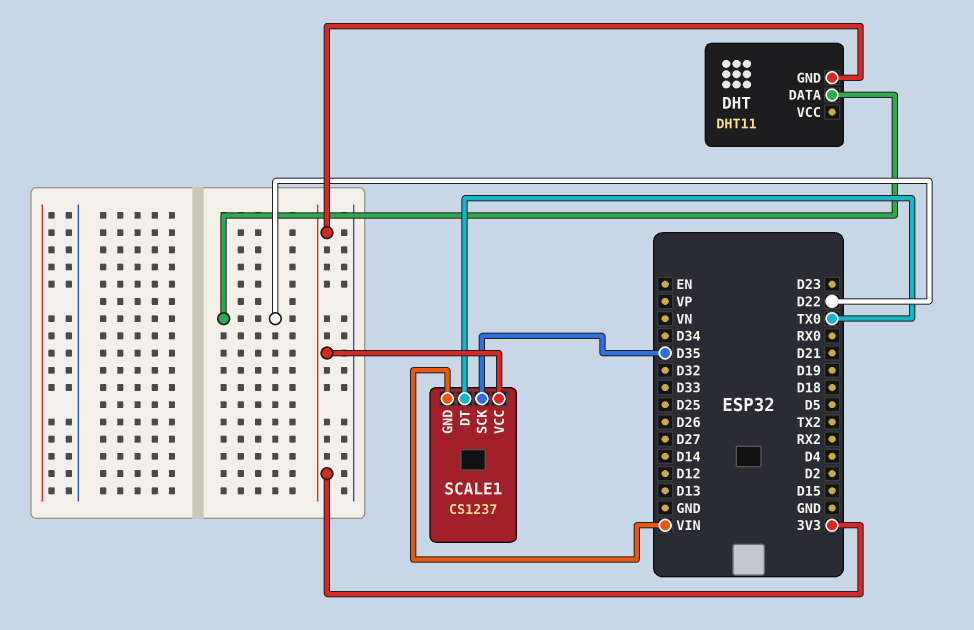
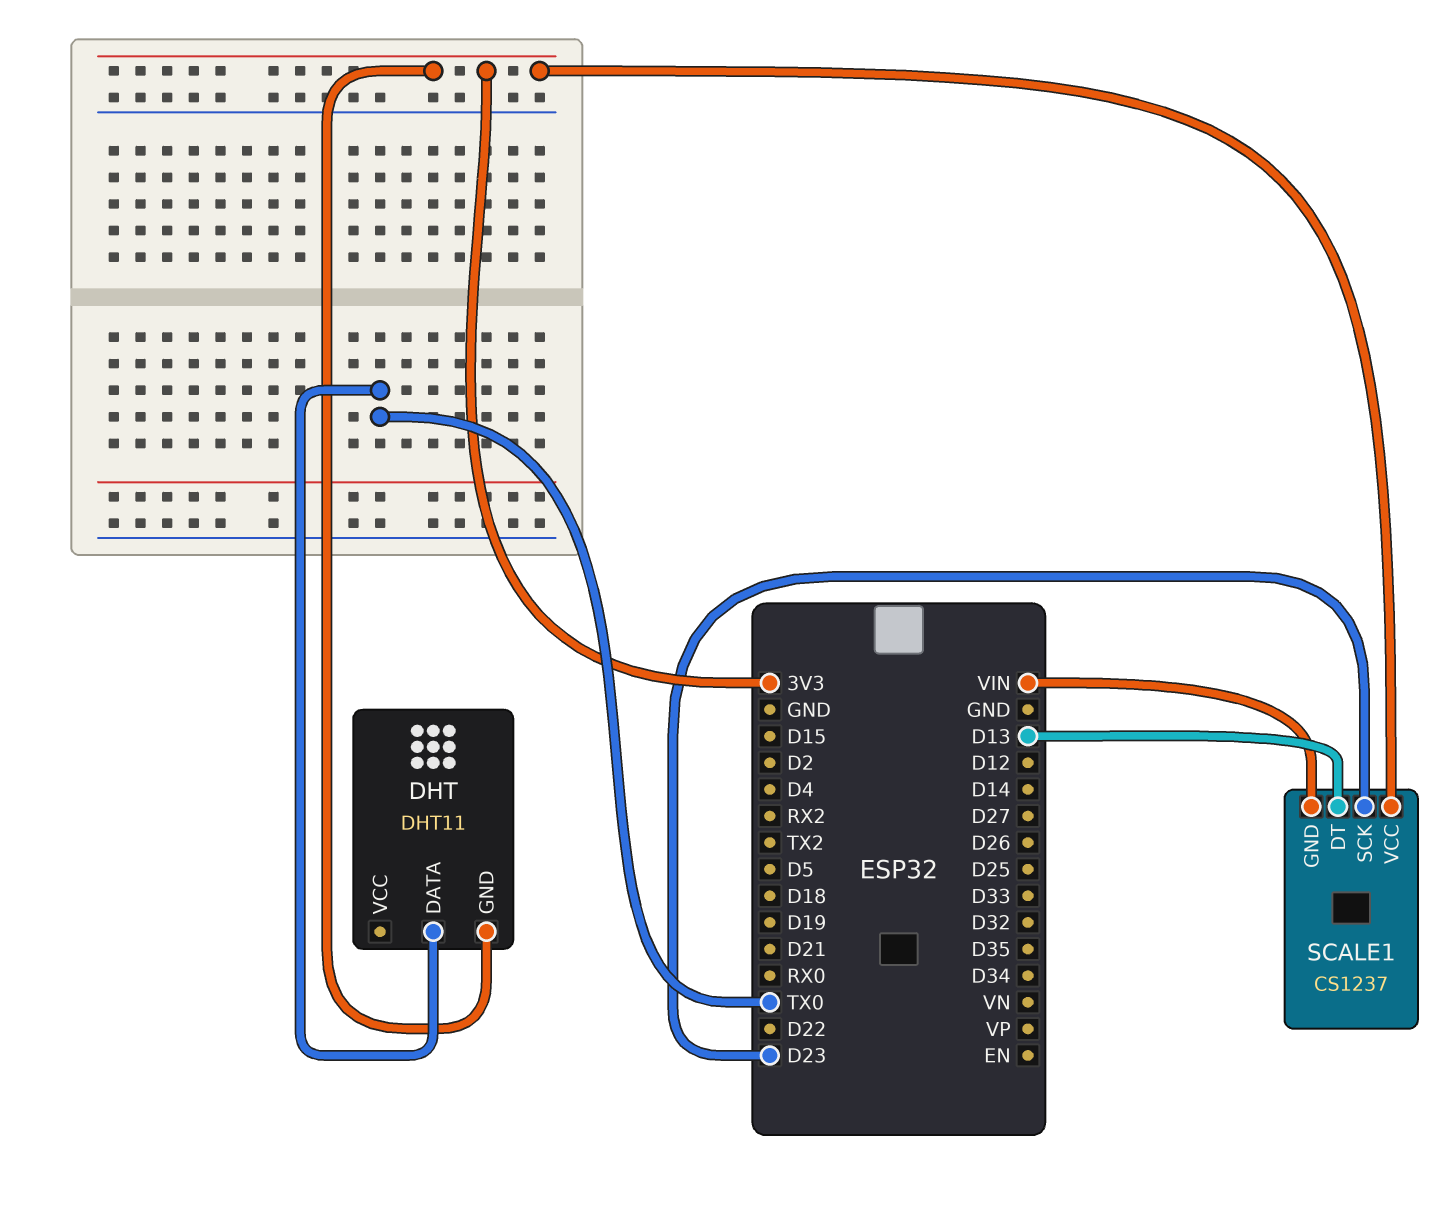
DHT pin DATA: D22 -> TX0
SCALE1 pin DT: TX0 -> D13
SCALE1 pin SCK: D35 -> D23

